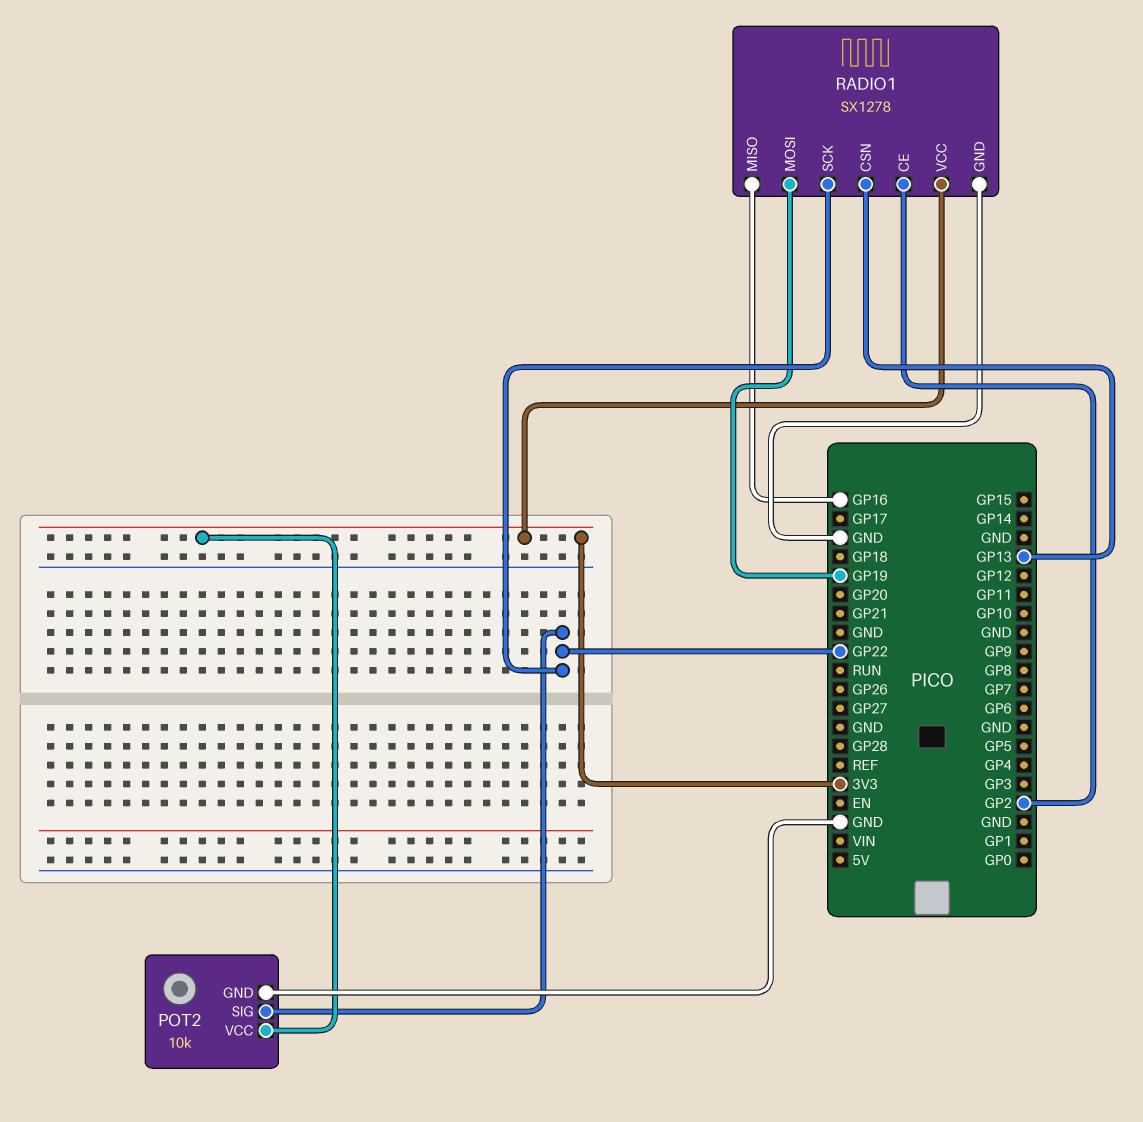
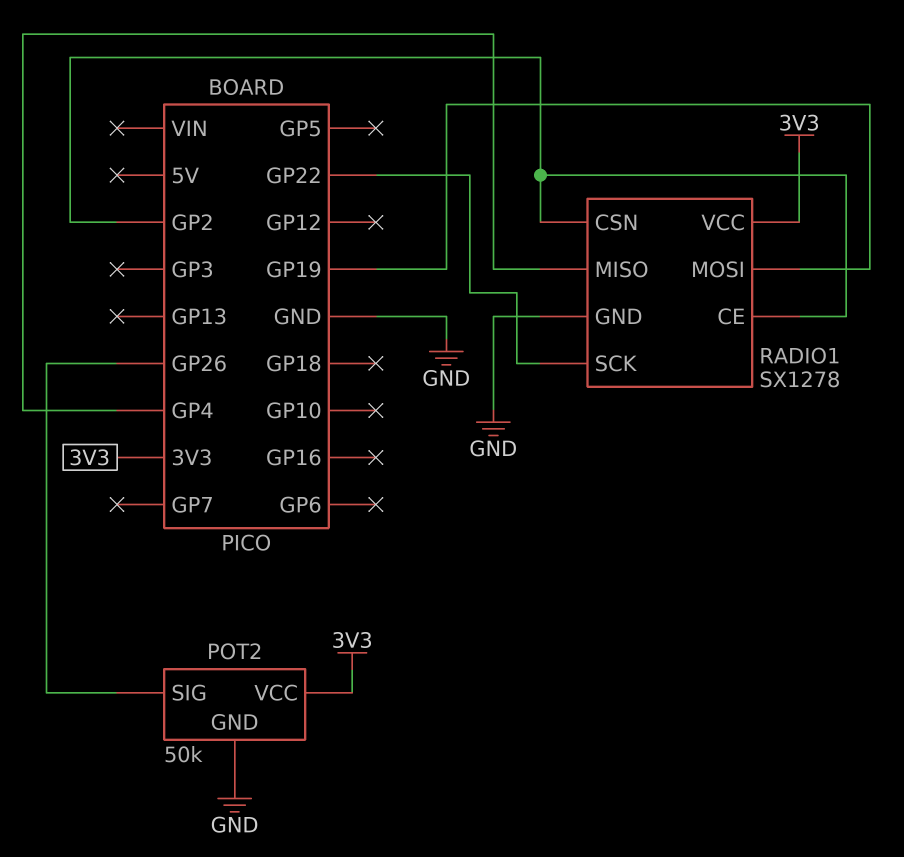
POT2: 10k -> 50k
POT2 pin SIG: GP22 -> GP26
RADIO1 pin CSN: GP13 -> GP2
RADIO1 pin MISO: GP16 -> GP4

